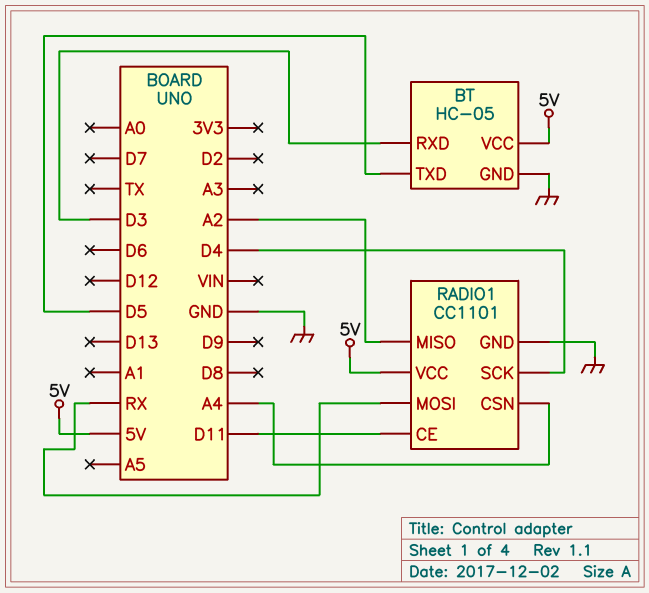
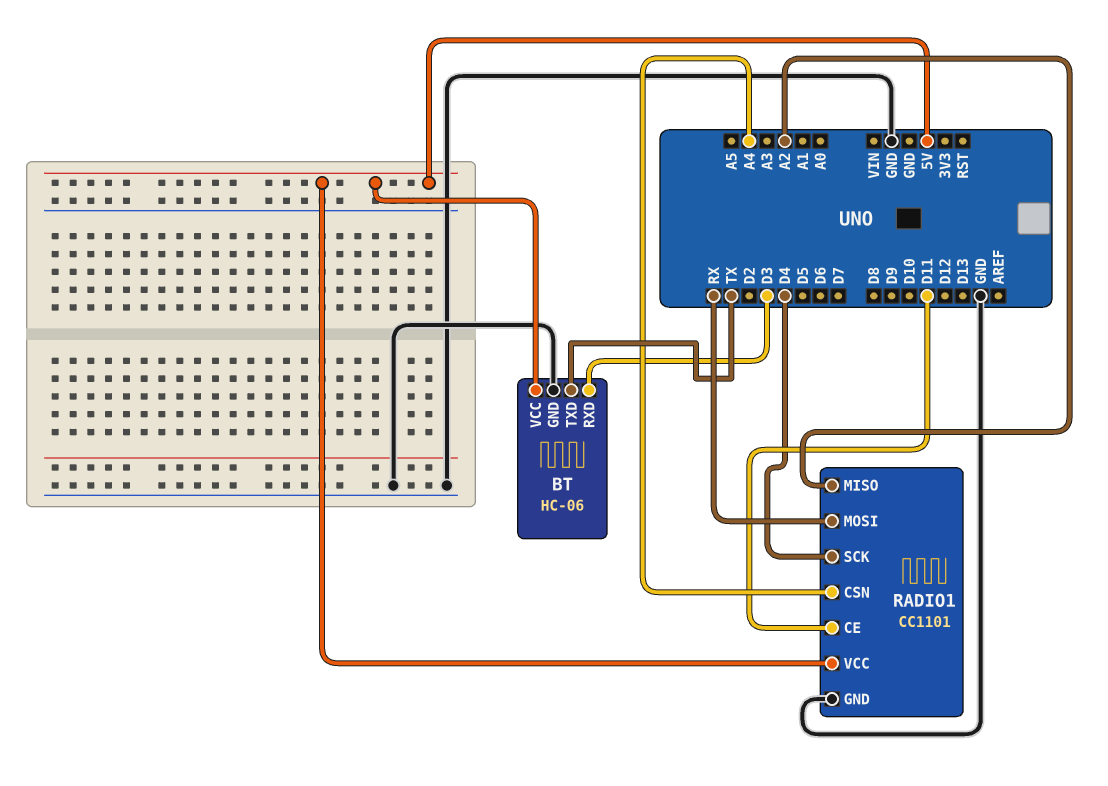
BT: HC-05 -> HC-06
BT pin TXD: D5 -> TX

